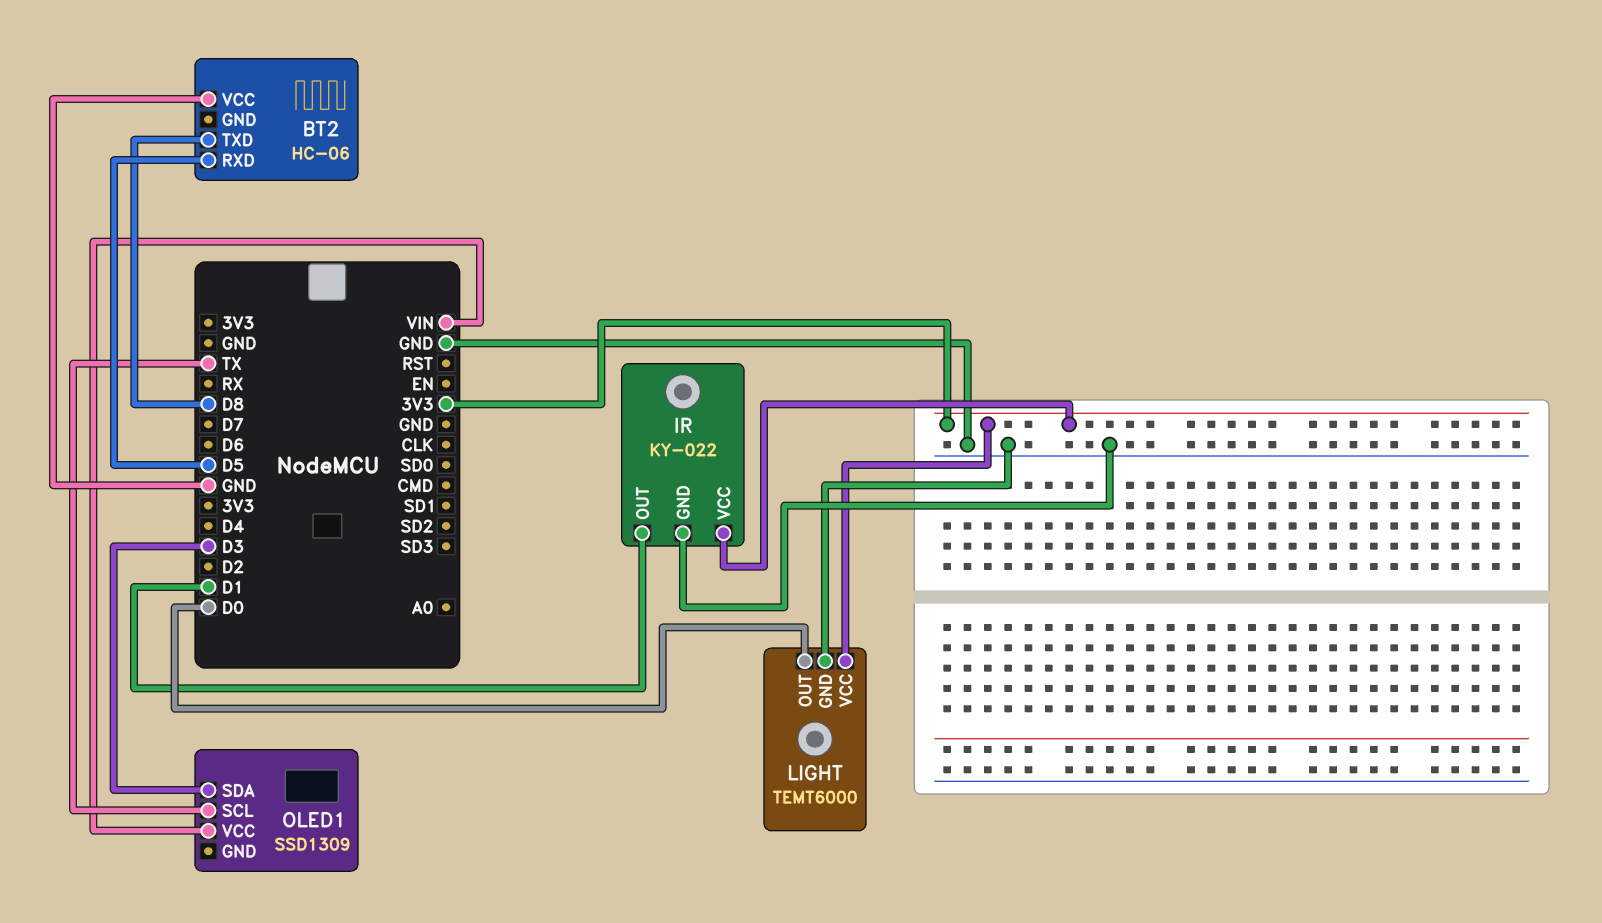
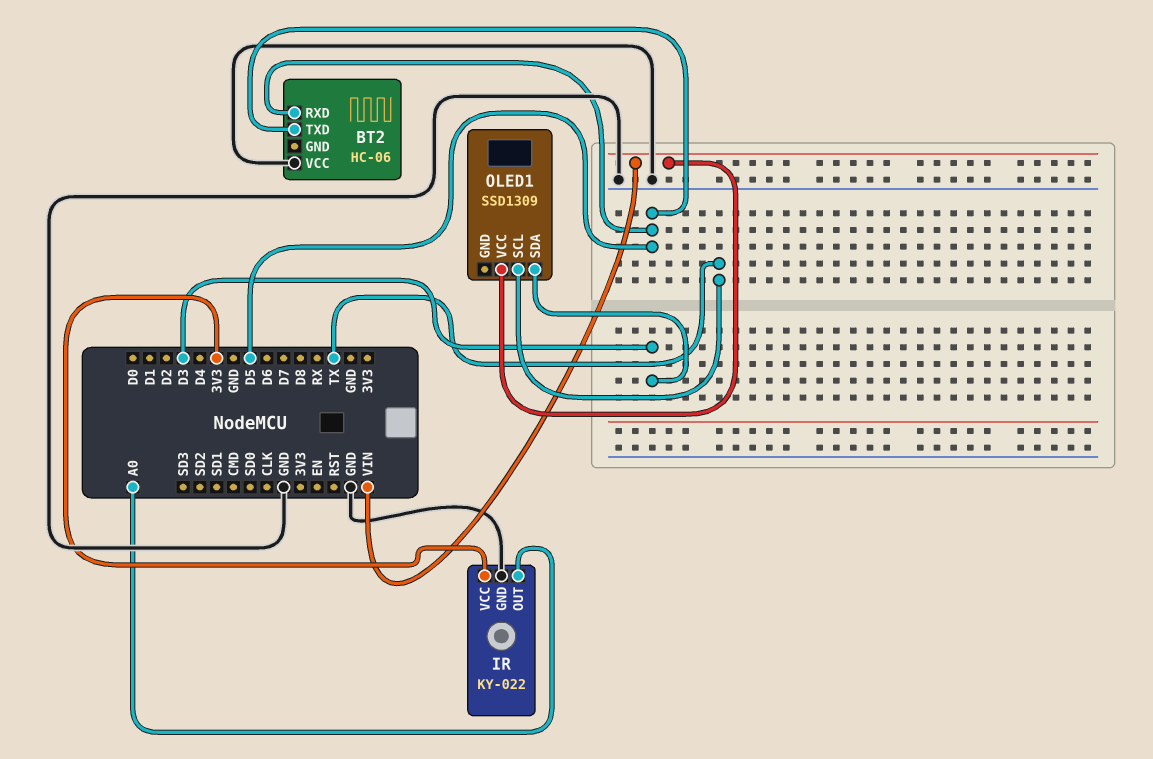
BT2 pin TXD: D8 -> D5
IR pin OUT: D1 -> A0
LIGHT: TEMT6000 -> none
LIGHT pin GND: GND -> none
LIGHT pin OUT: D0 -> none
LIGHT pin VCC: 3V3 -> none

